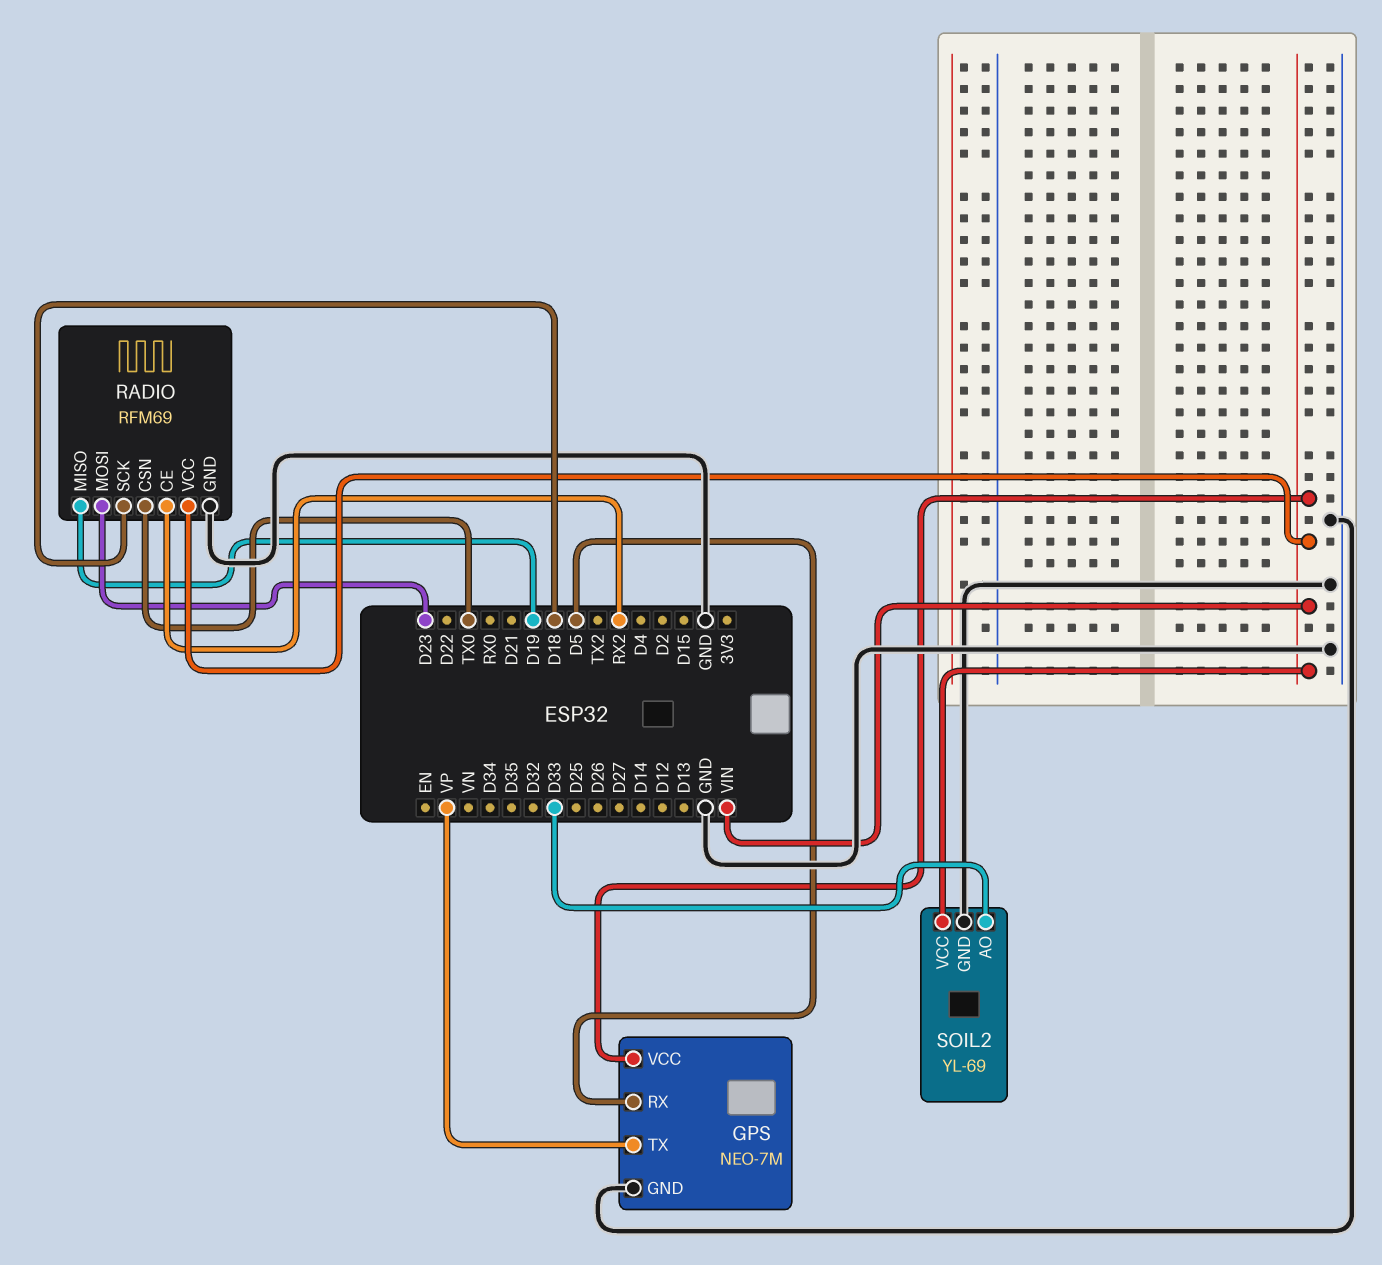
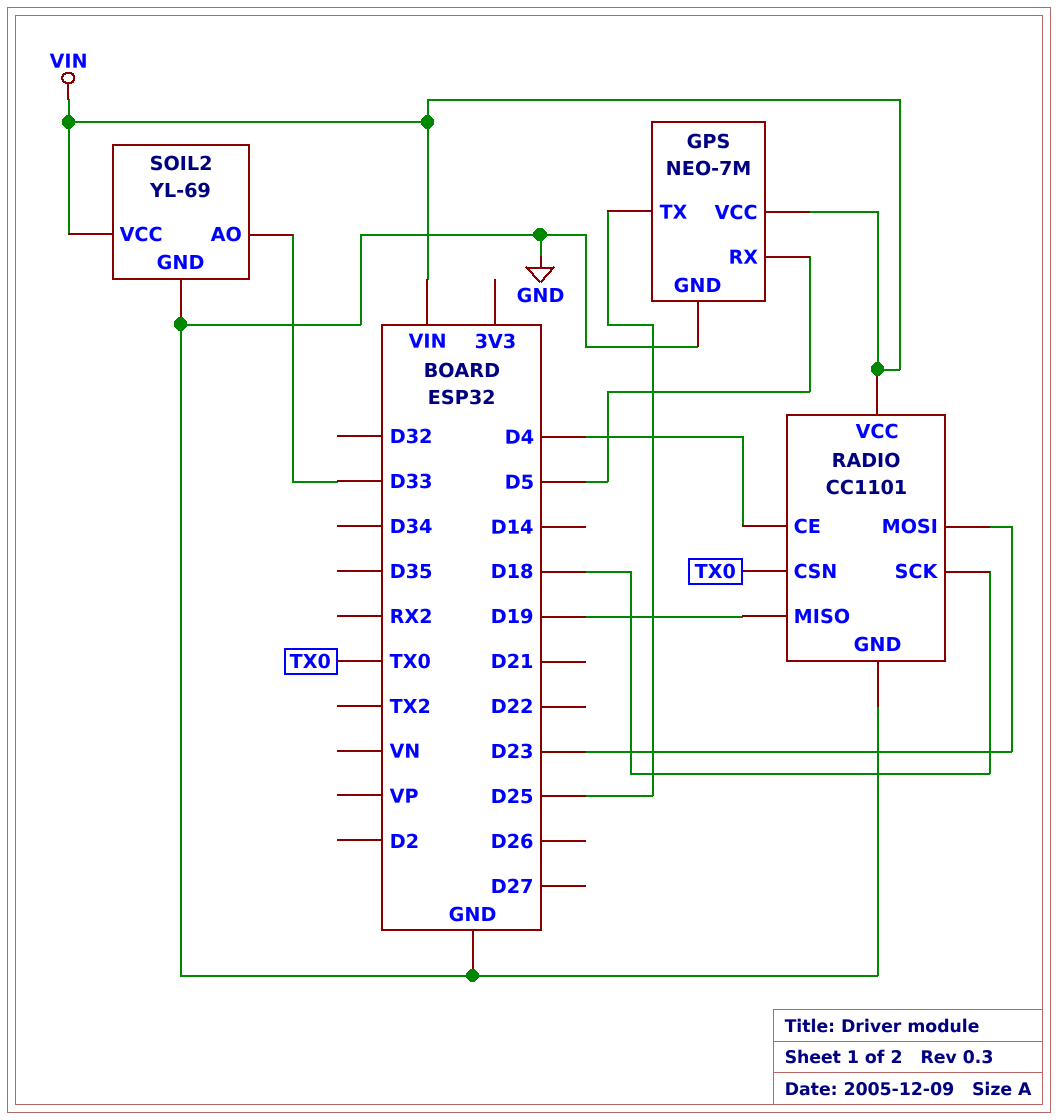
GPS pin TX: VP -> D25
RADIO: RFM69 -> CC1101
RADIO pin CE: RX2 -> D4

